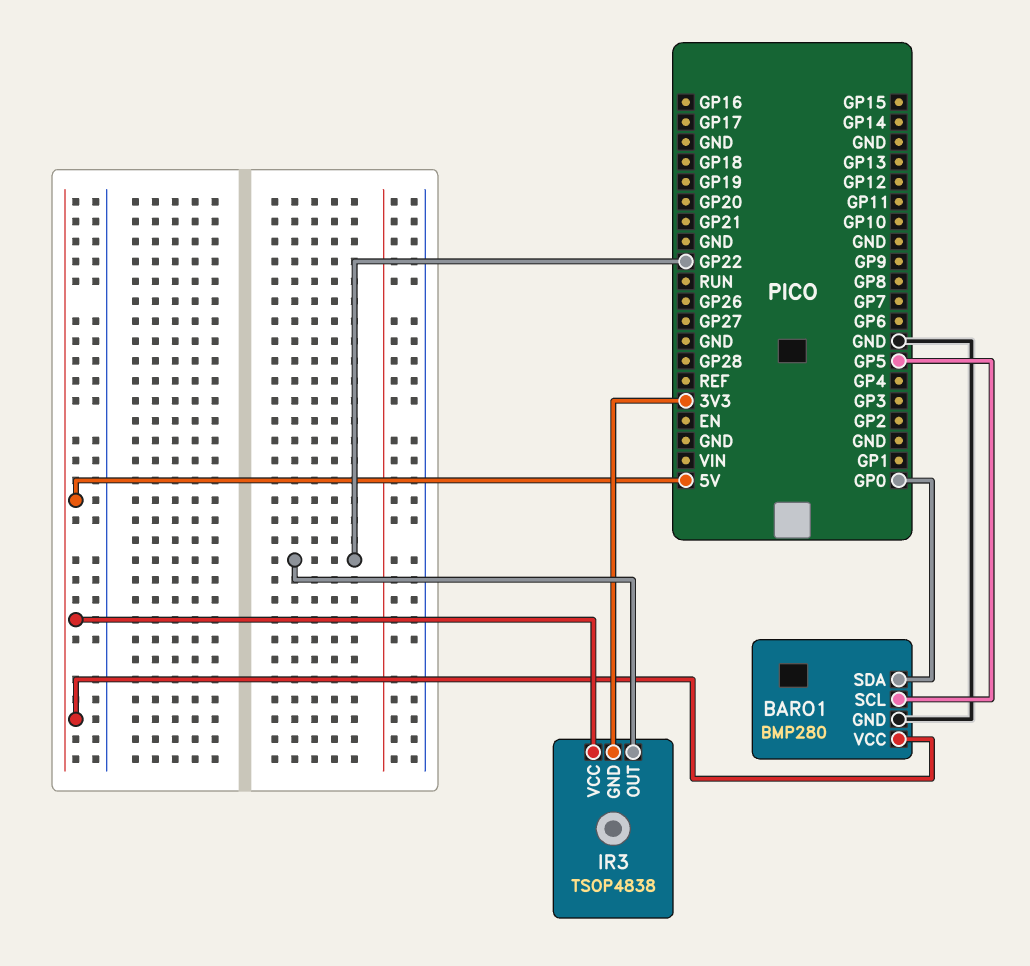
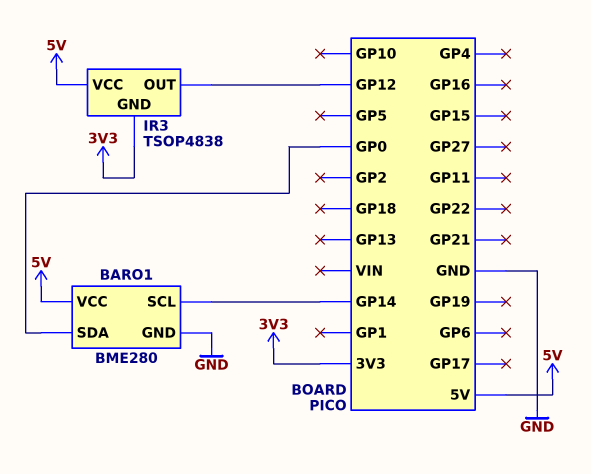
BARO1: BMP280 -> BME280
BARO1 pin SCL: GP5 -> GP14
IR3 pin OUT: GP22 -> GP12

